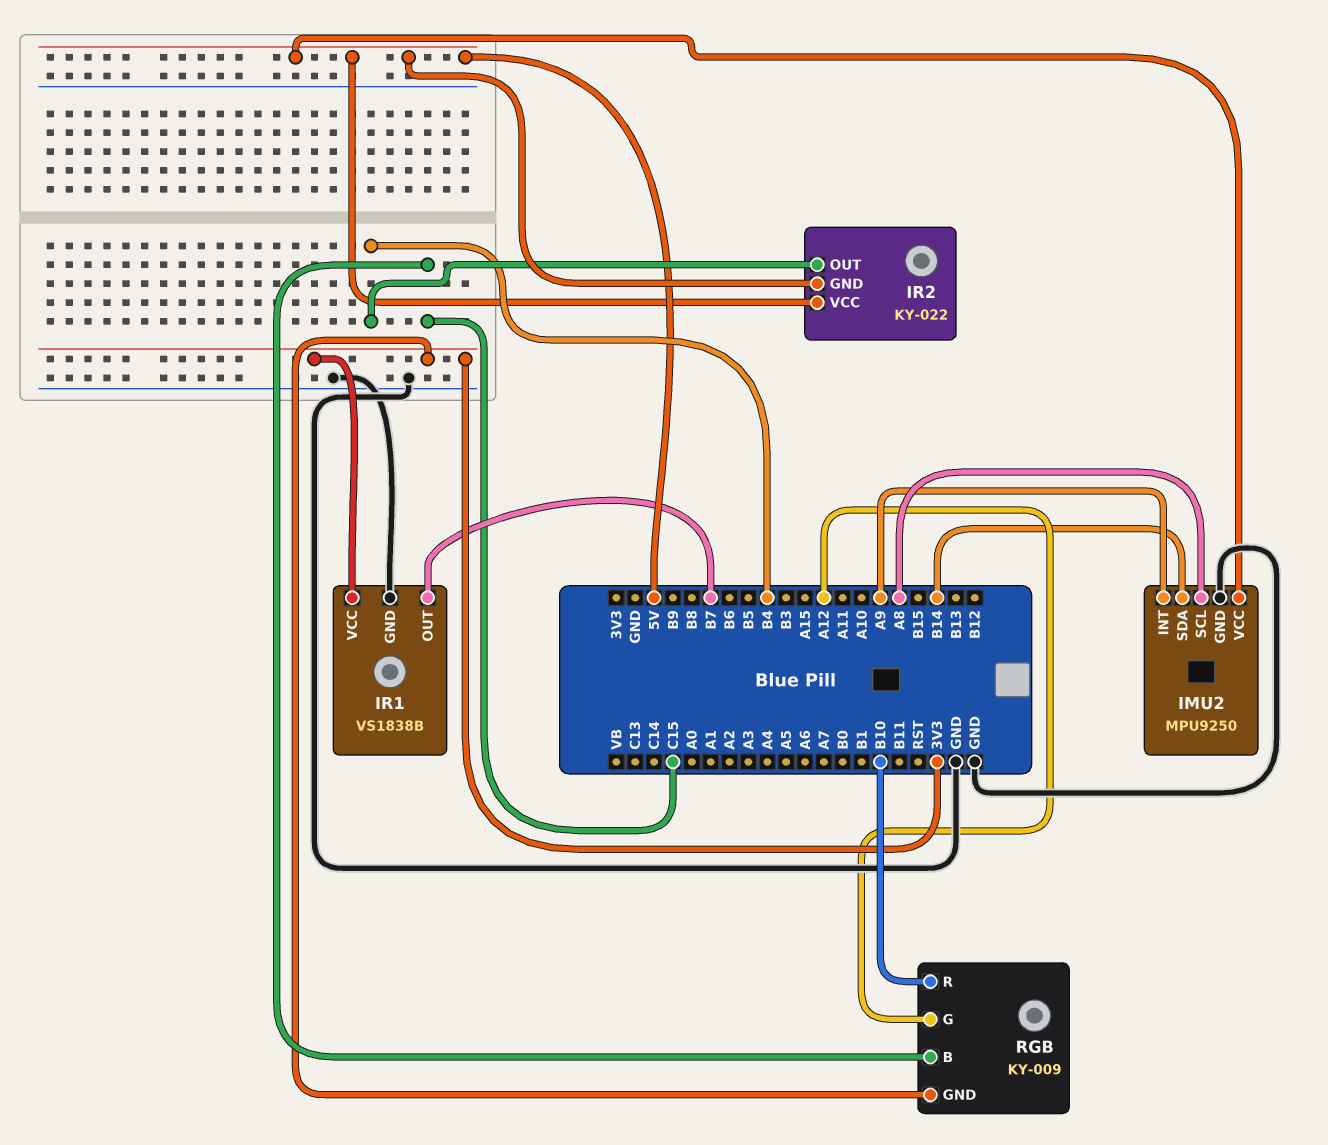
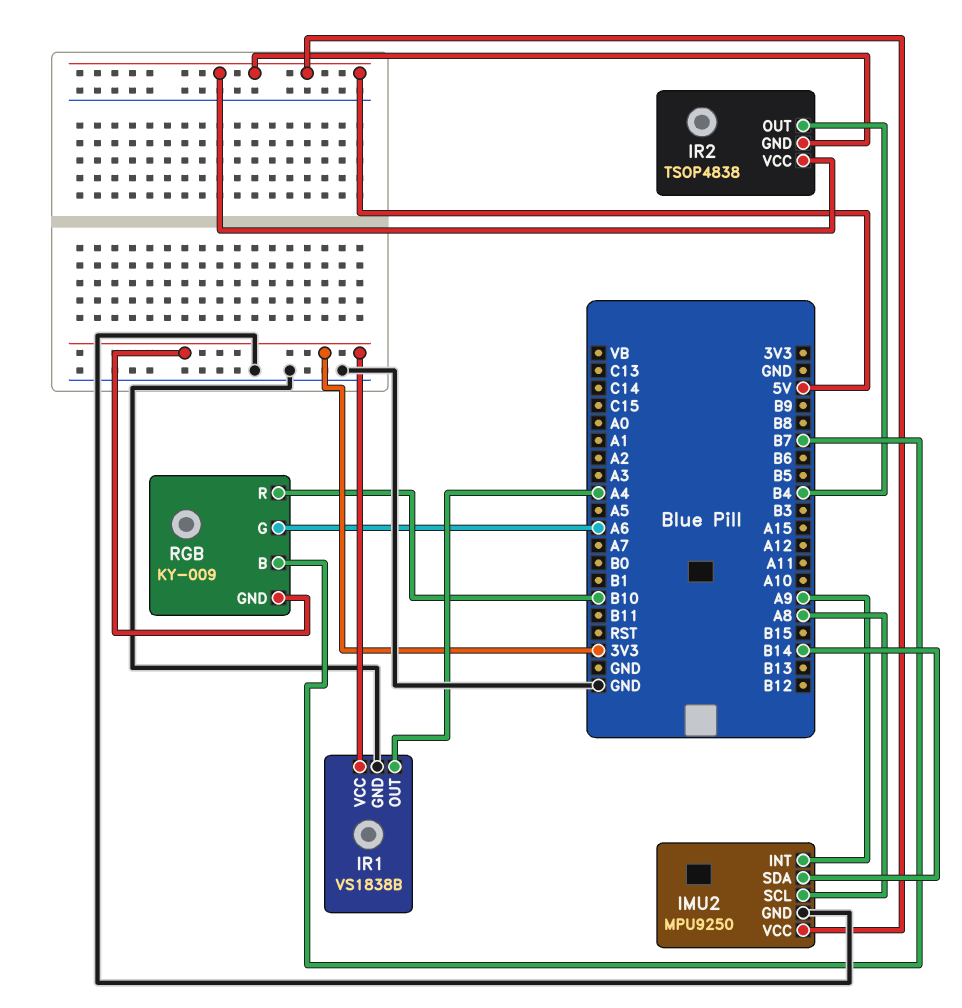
IR1 pin OUT: B7 -> A4
IR2: KY-022 -> TSOP4838
RGB pin B: C15 -> B7
RGB pin G: A12 -> A6

